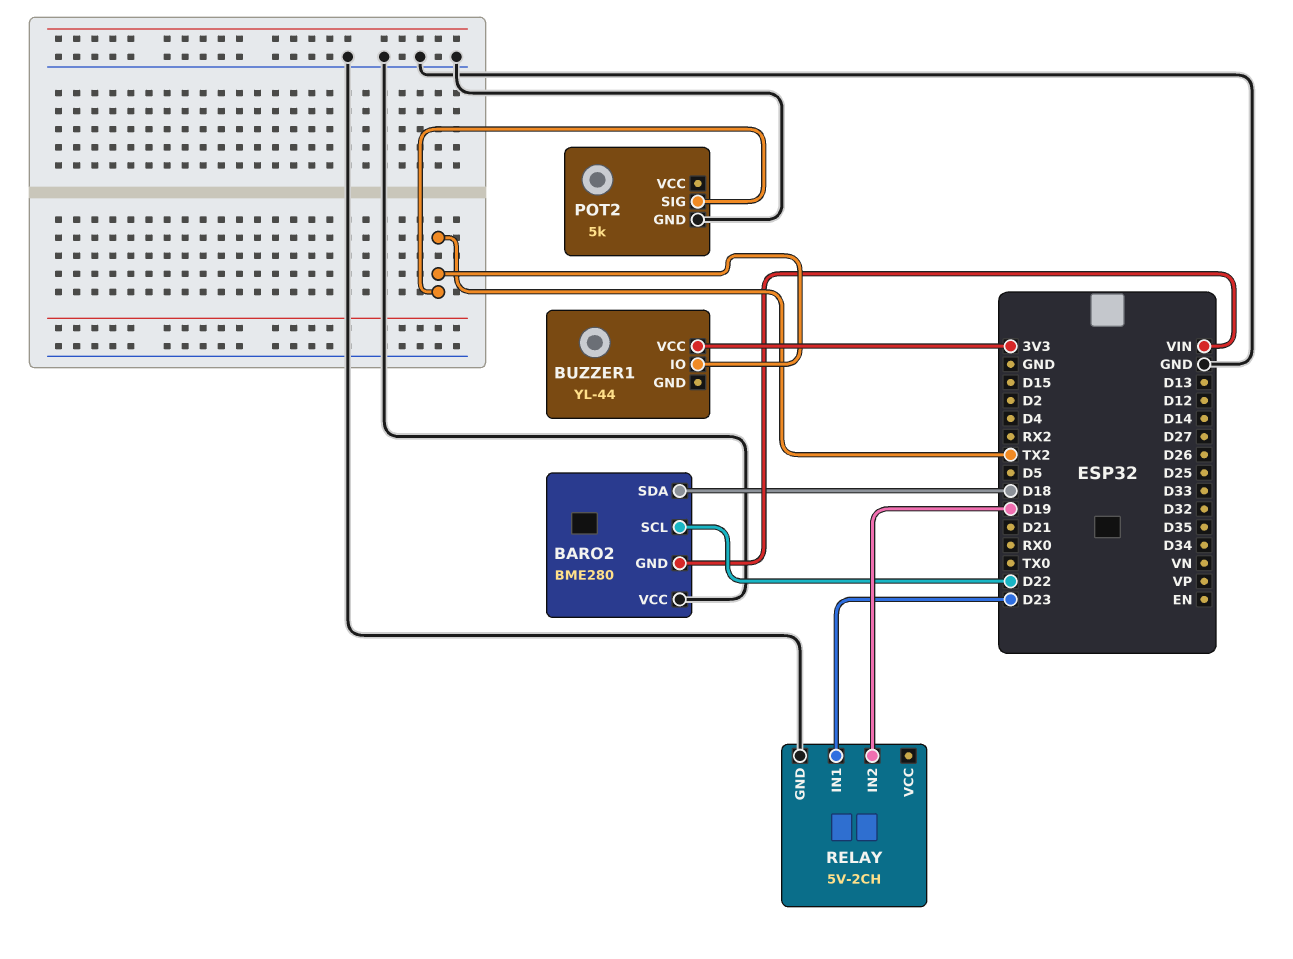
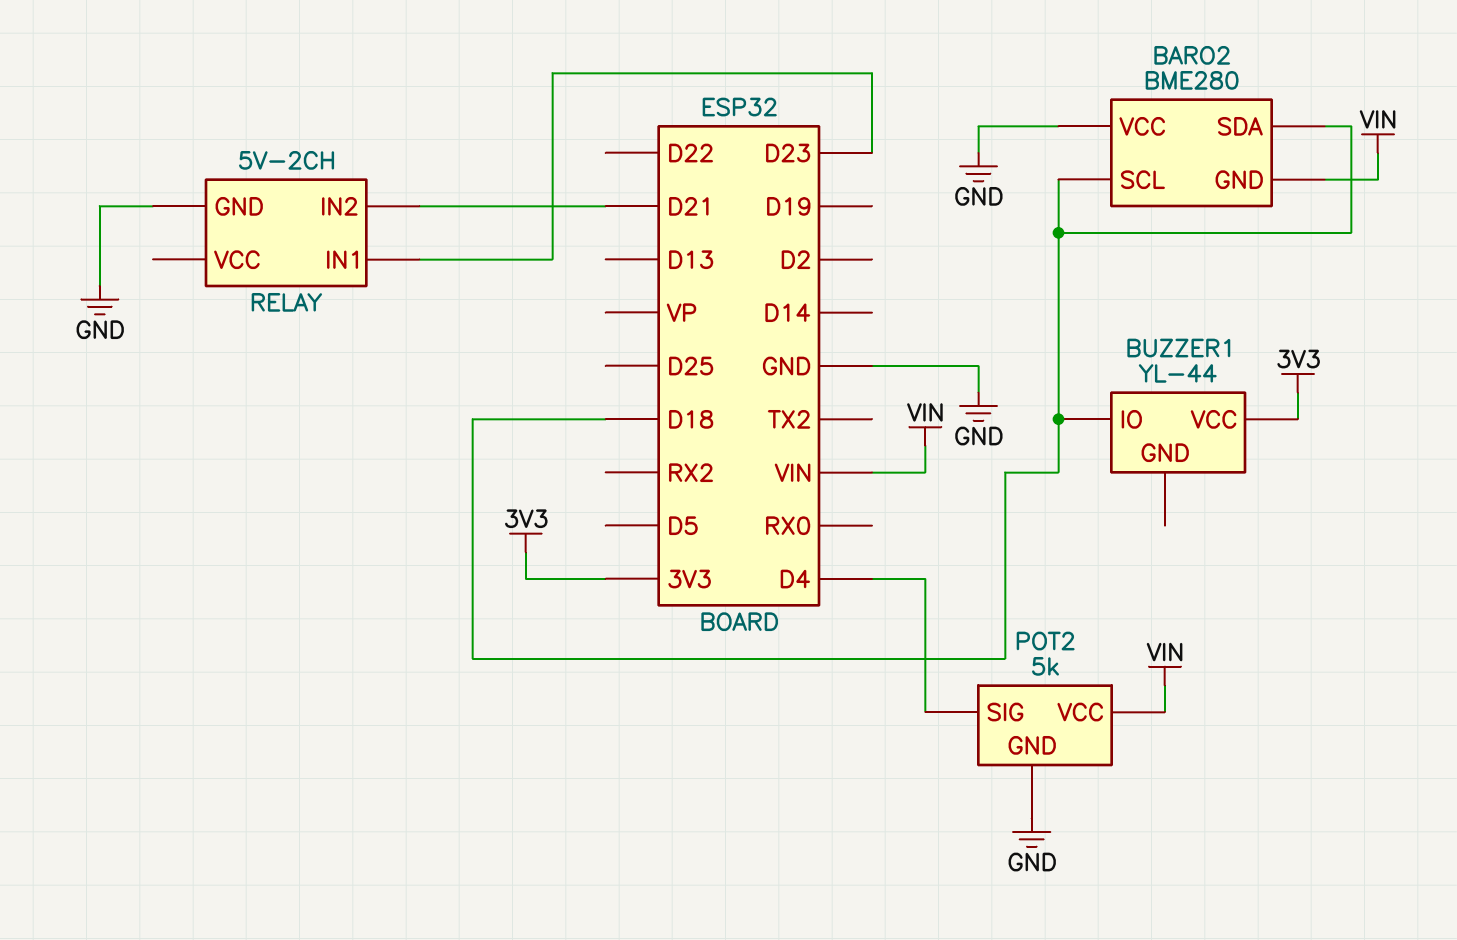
BARO2 pin SCL: D22 -> D18
BUZZER1 pin IO: TX2 -> D18
POT2 pin SIG: TX2 -> D4
POT2 pin VCC: none -> VIN
RELAY pin IN2: D19 -> D21

